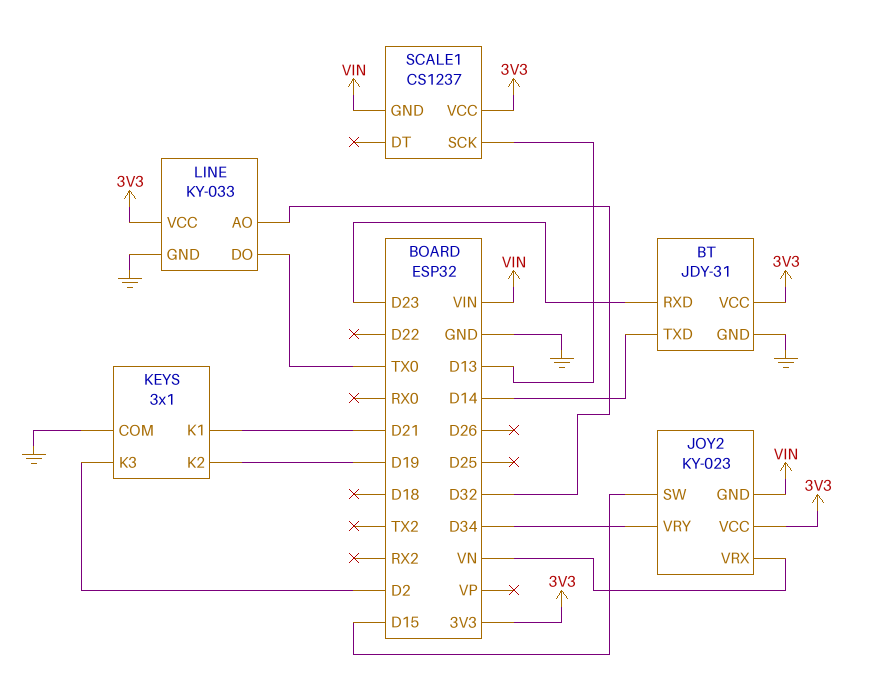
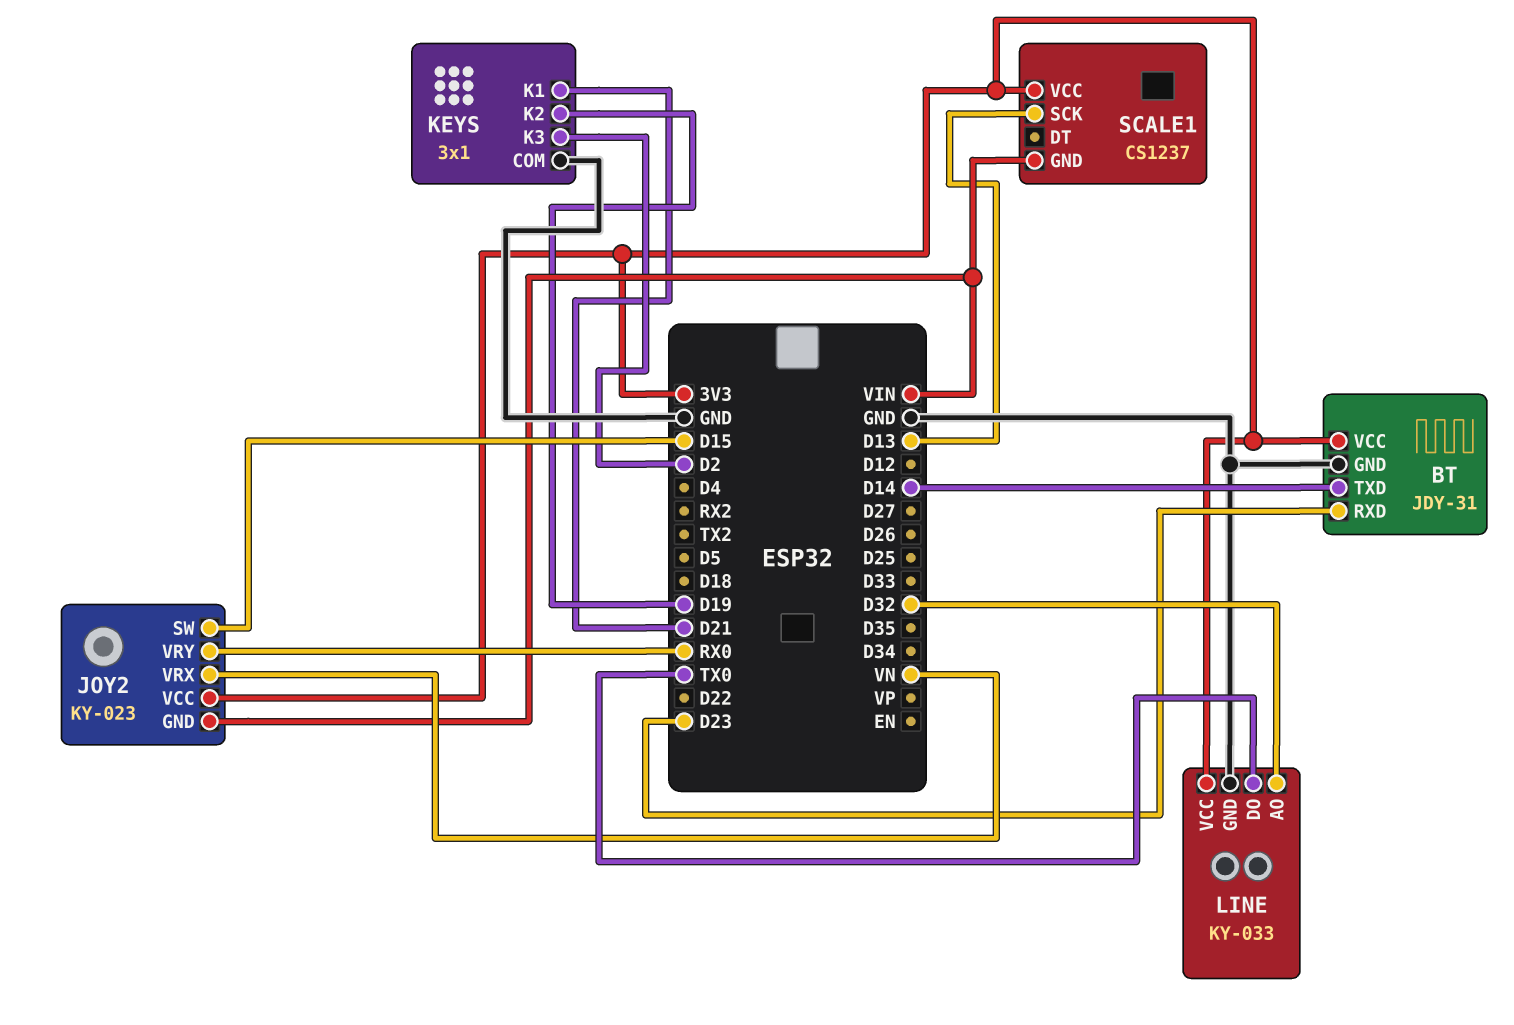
JOY2 pin VRY: D34 -> RX0

